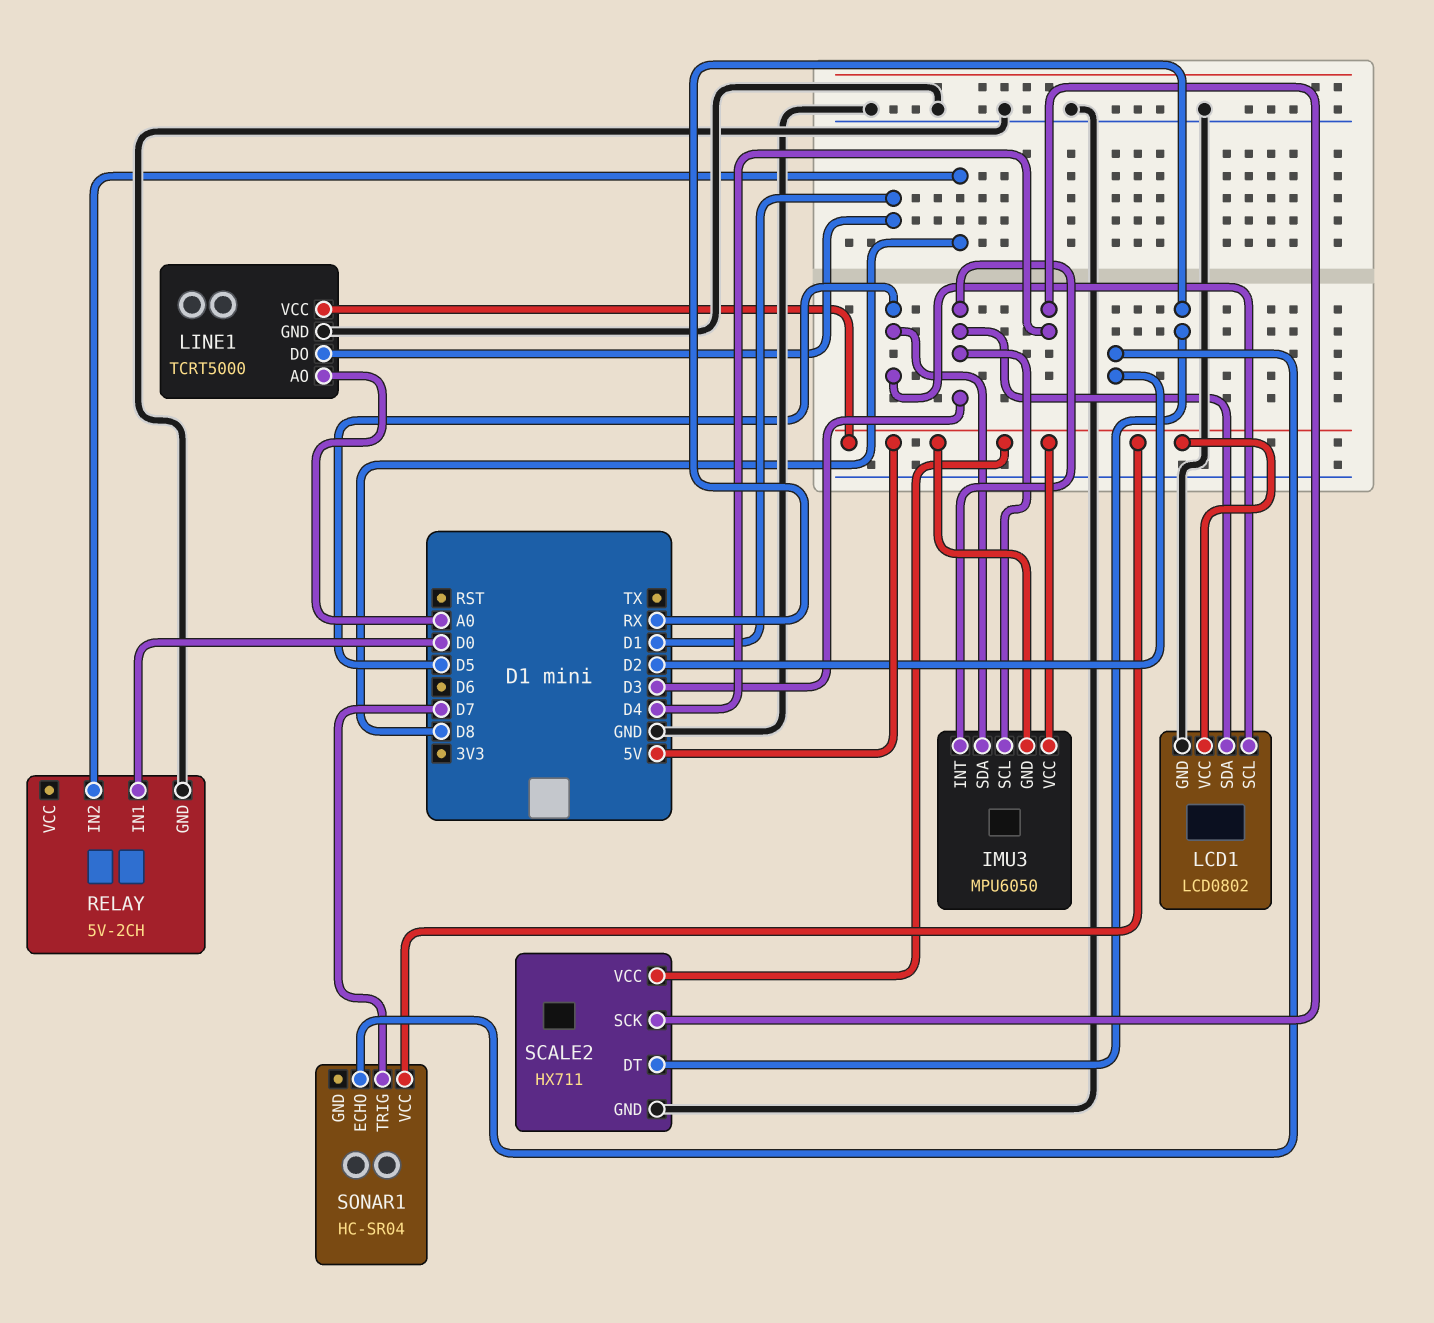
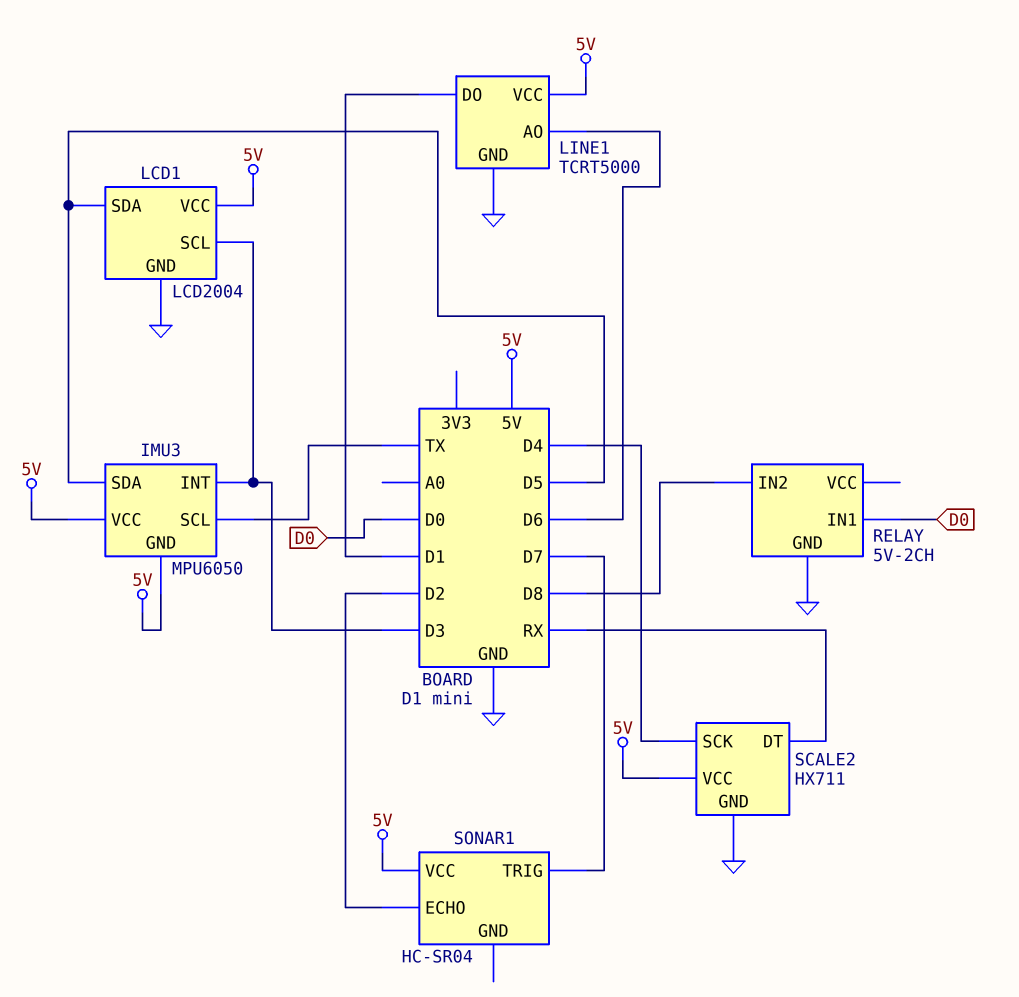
IMU3 pin SCL: D3 -> TX
LCD1: LCD0802 -> LCD2004
LCD1 pin SCL: D5 -> D3
LCD1 pin SDA: D3 -> D5
LINE1 pin AO: A0 -> D6

